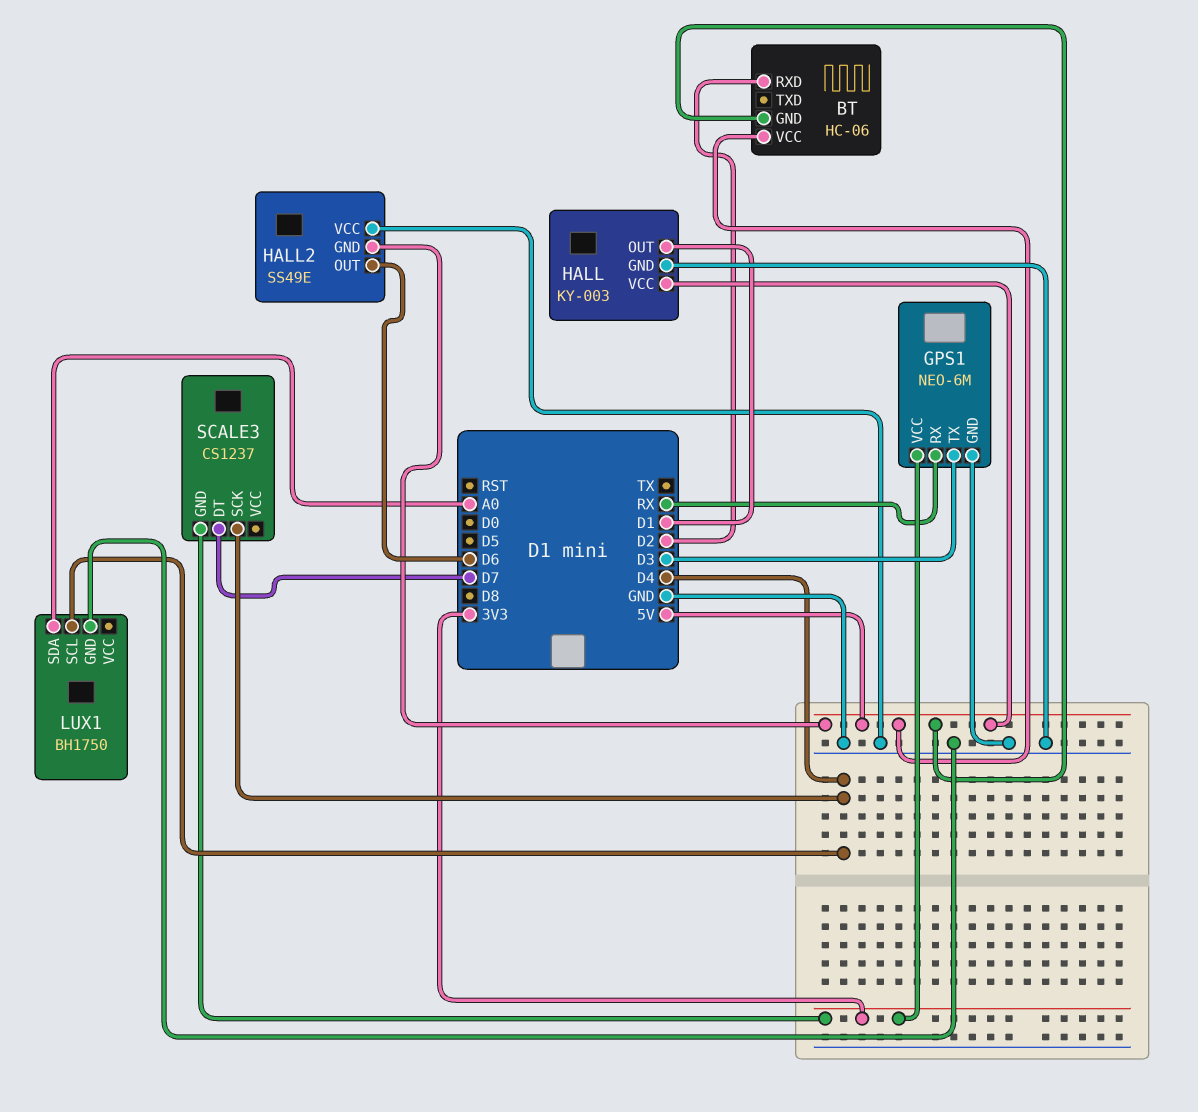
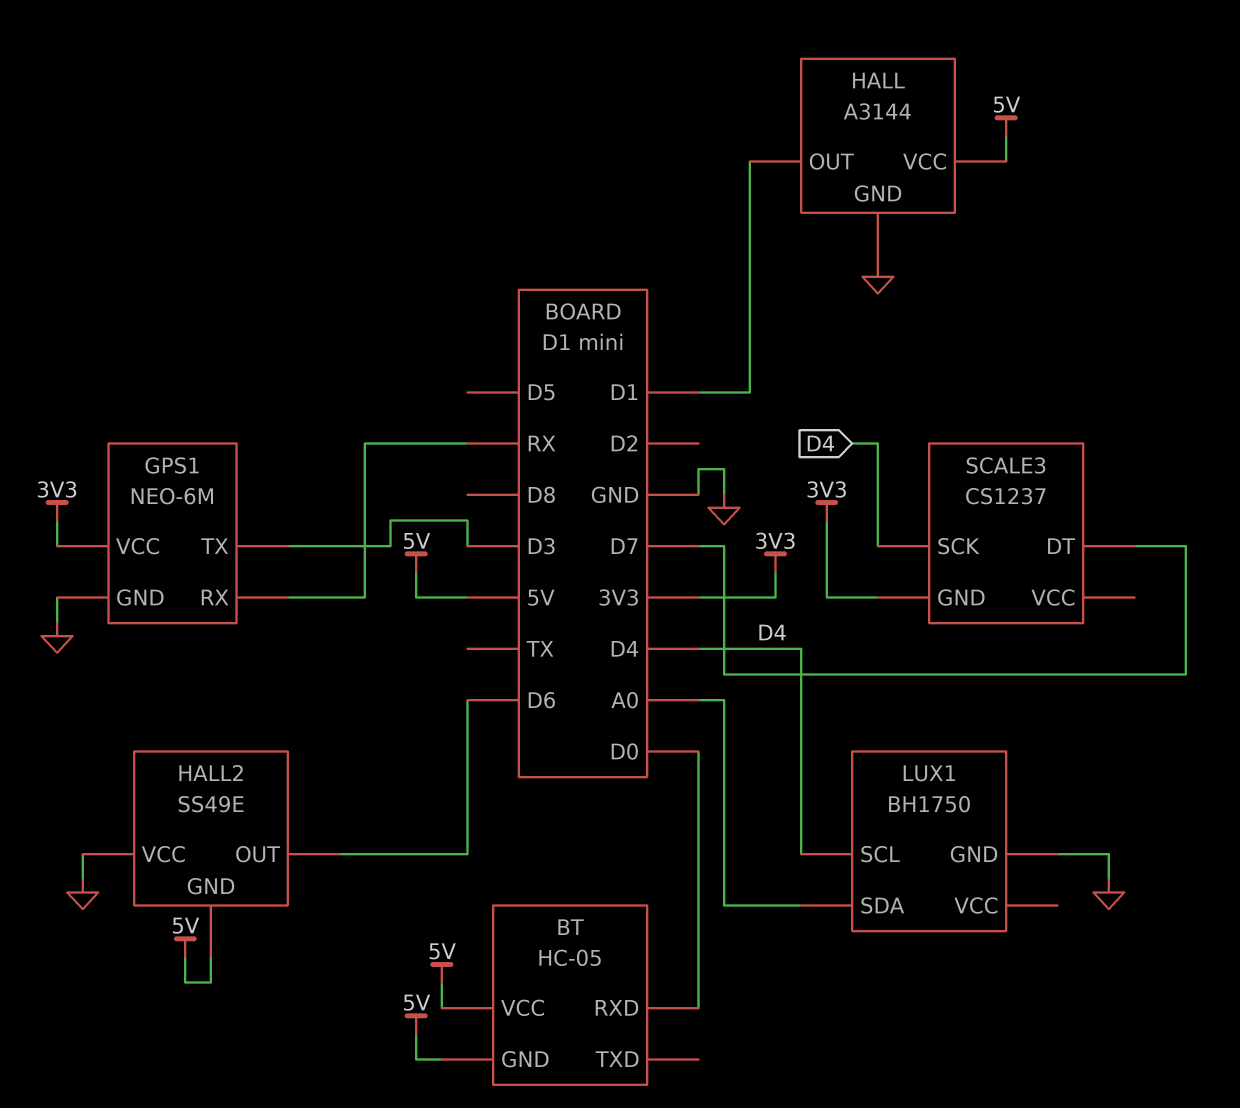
BT: HC-06 -> HC-05
BT pin RXD: D2 -> D0
HALL: KY-003 -> A3144

